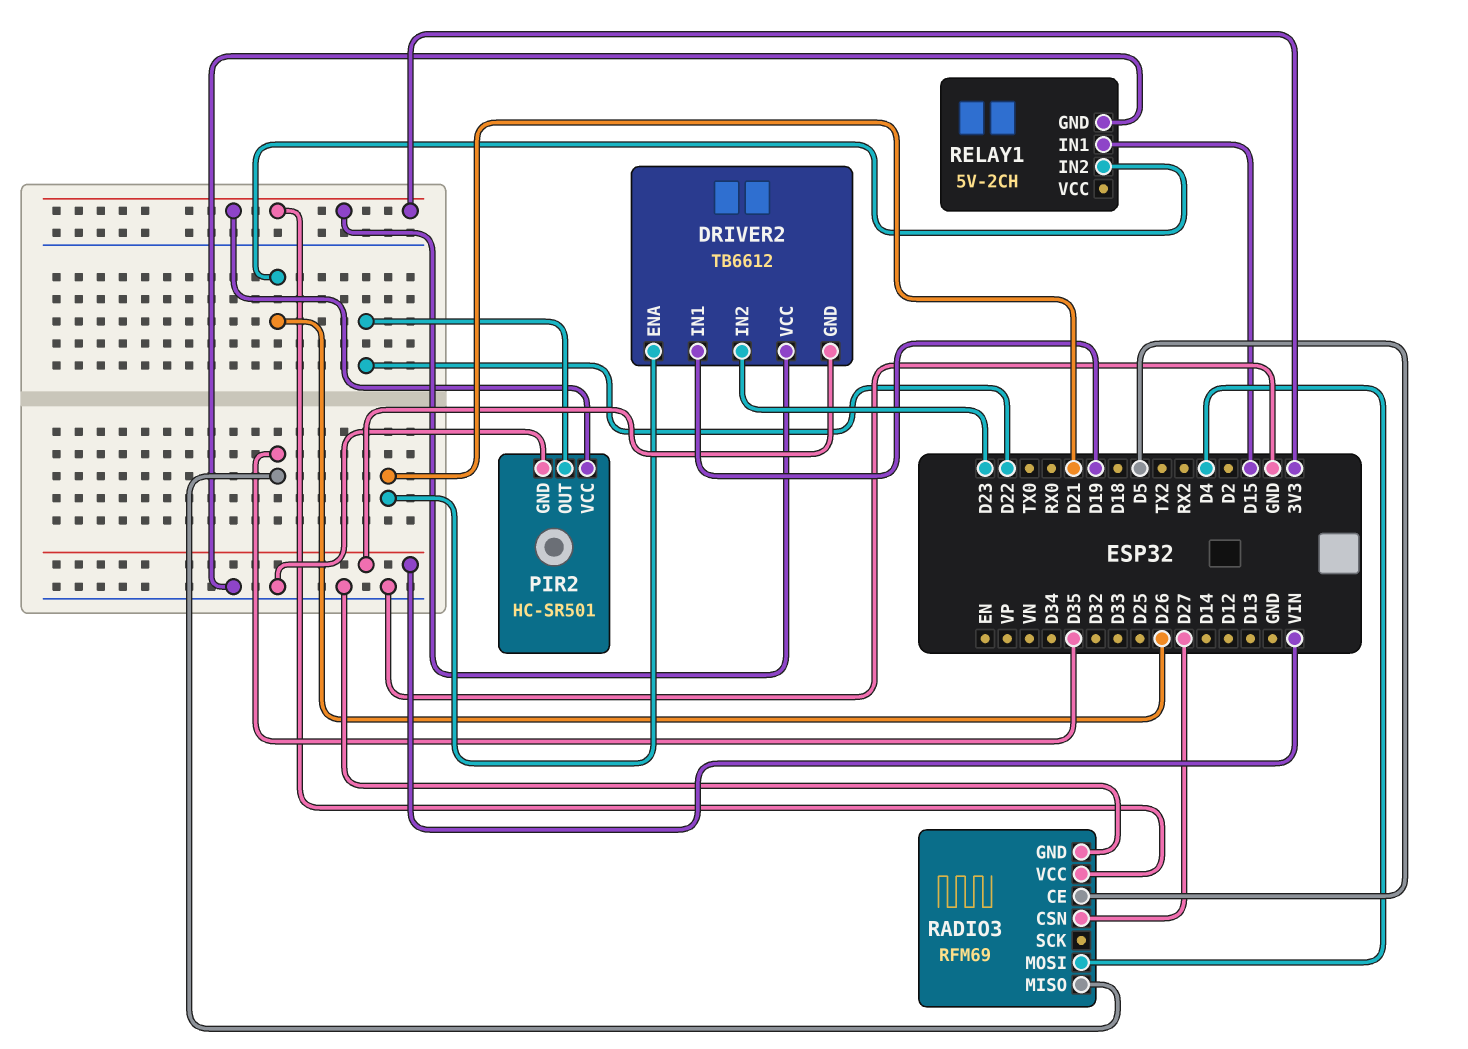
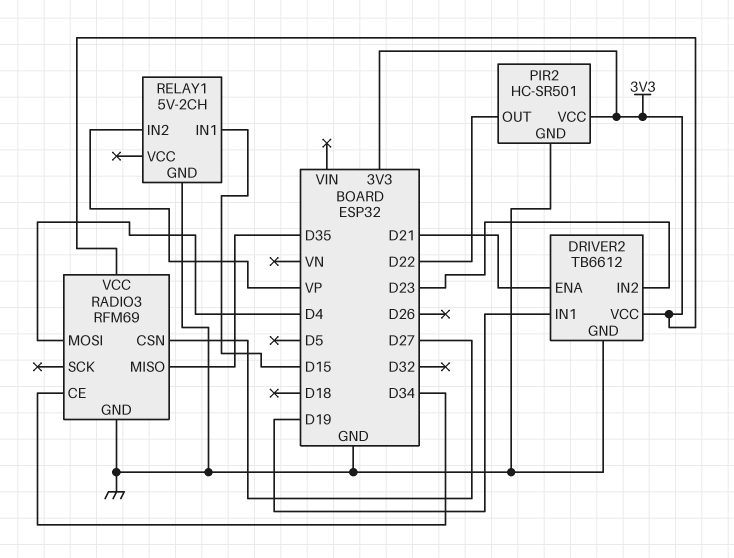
DRIVER2 pin GND: VIN -> GND
RADIO3 pin CE: D5 -> D34
RELAY1 pin IN2: D26 -> VP

